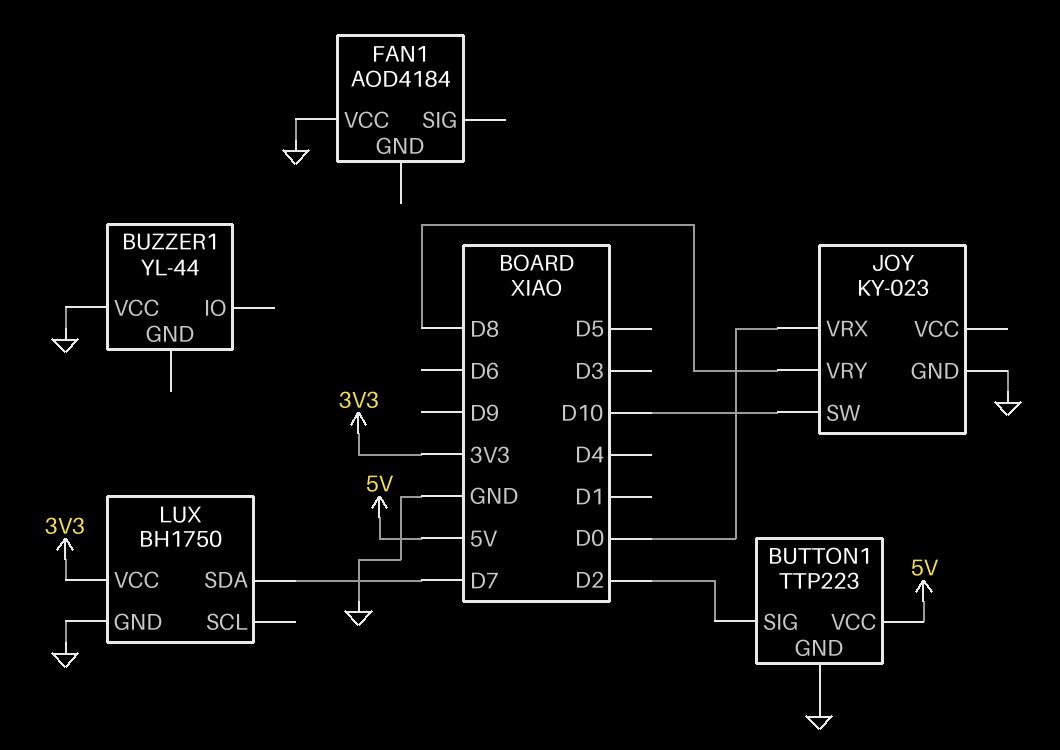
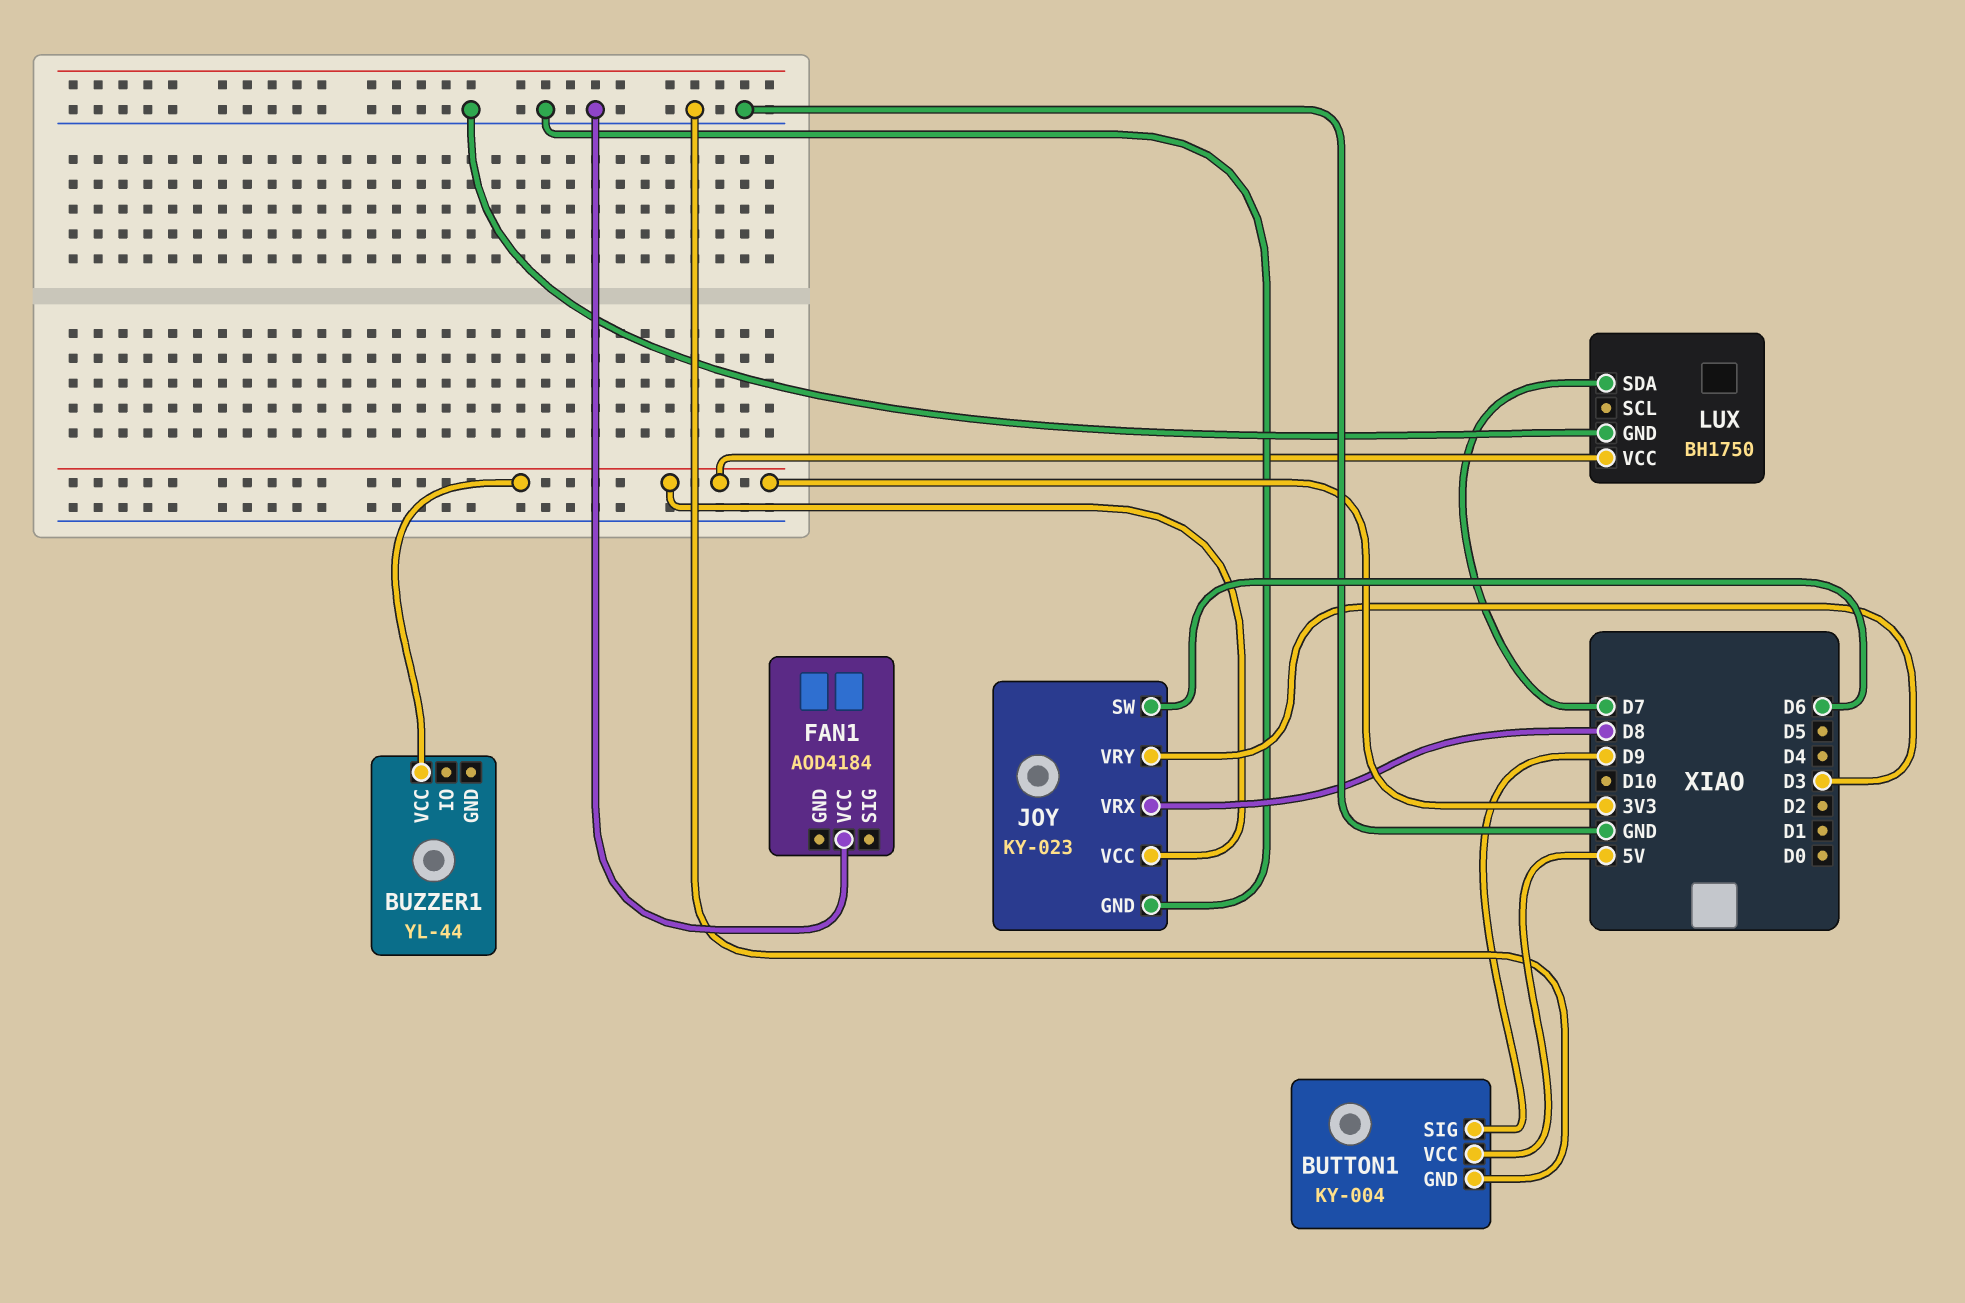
BUTTON1: TTP223 -> KY-004
BUTTON1 pin SIG: D2 -> D9
BUZZER1 pin VCC: GND -> 3V3
JOY pin SW: D10 -> D6
JOY pin VCC: none -> 3V3
JOY pin VRX: D0 -> D8
JOY pin VRY: D8 -> D3

